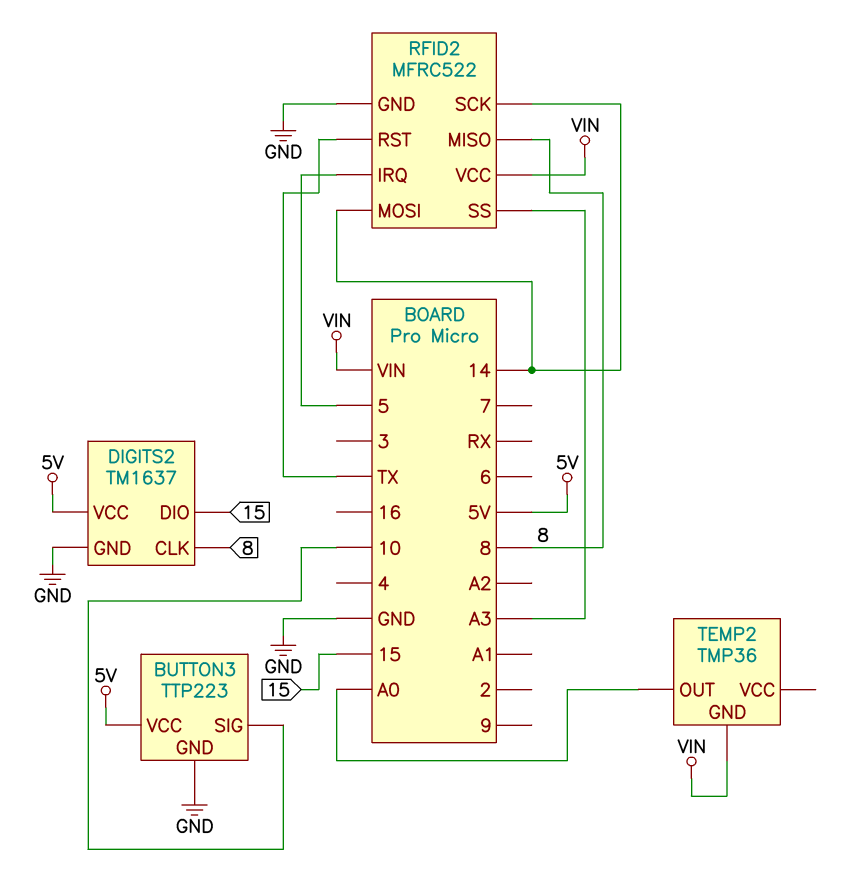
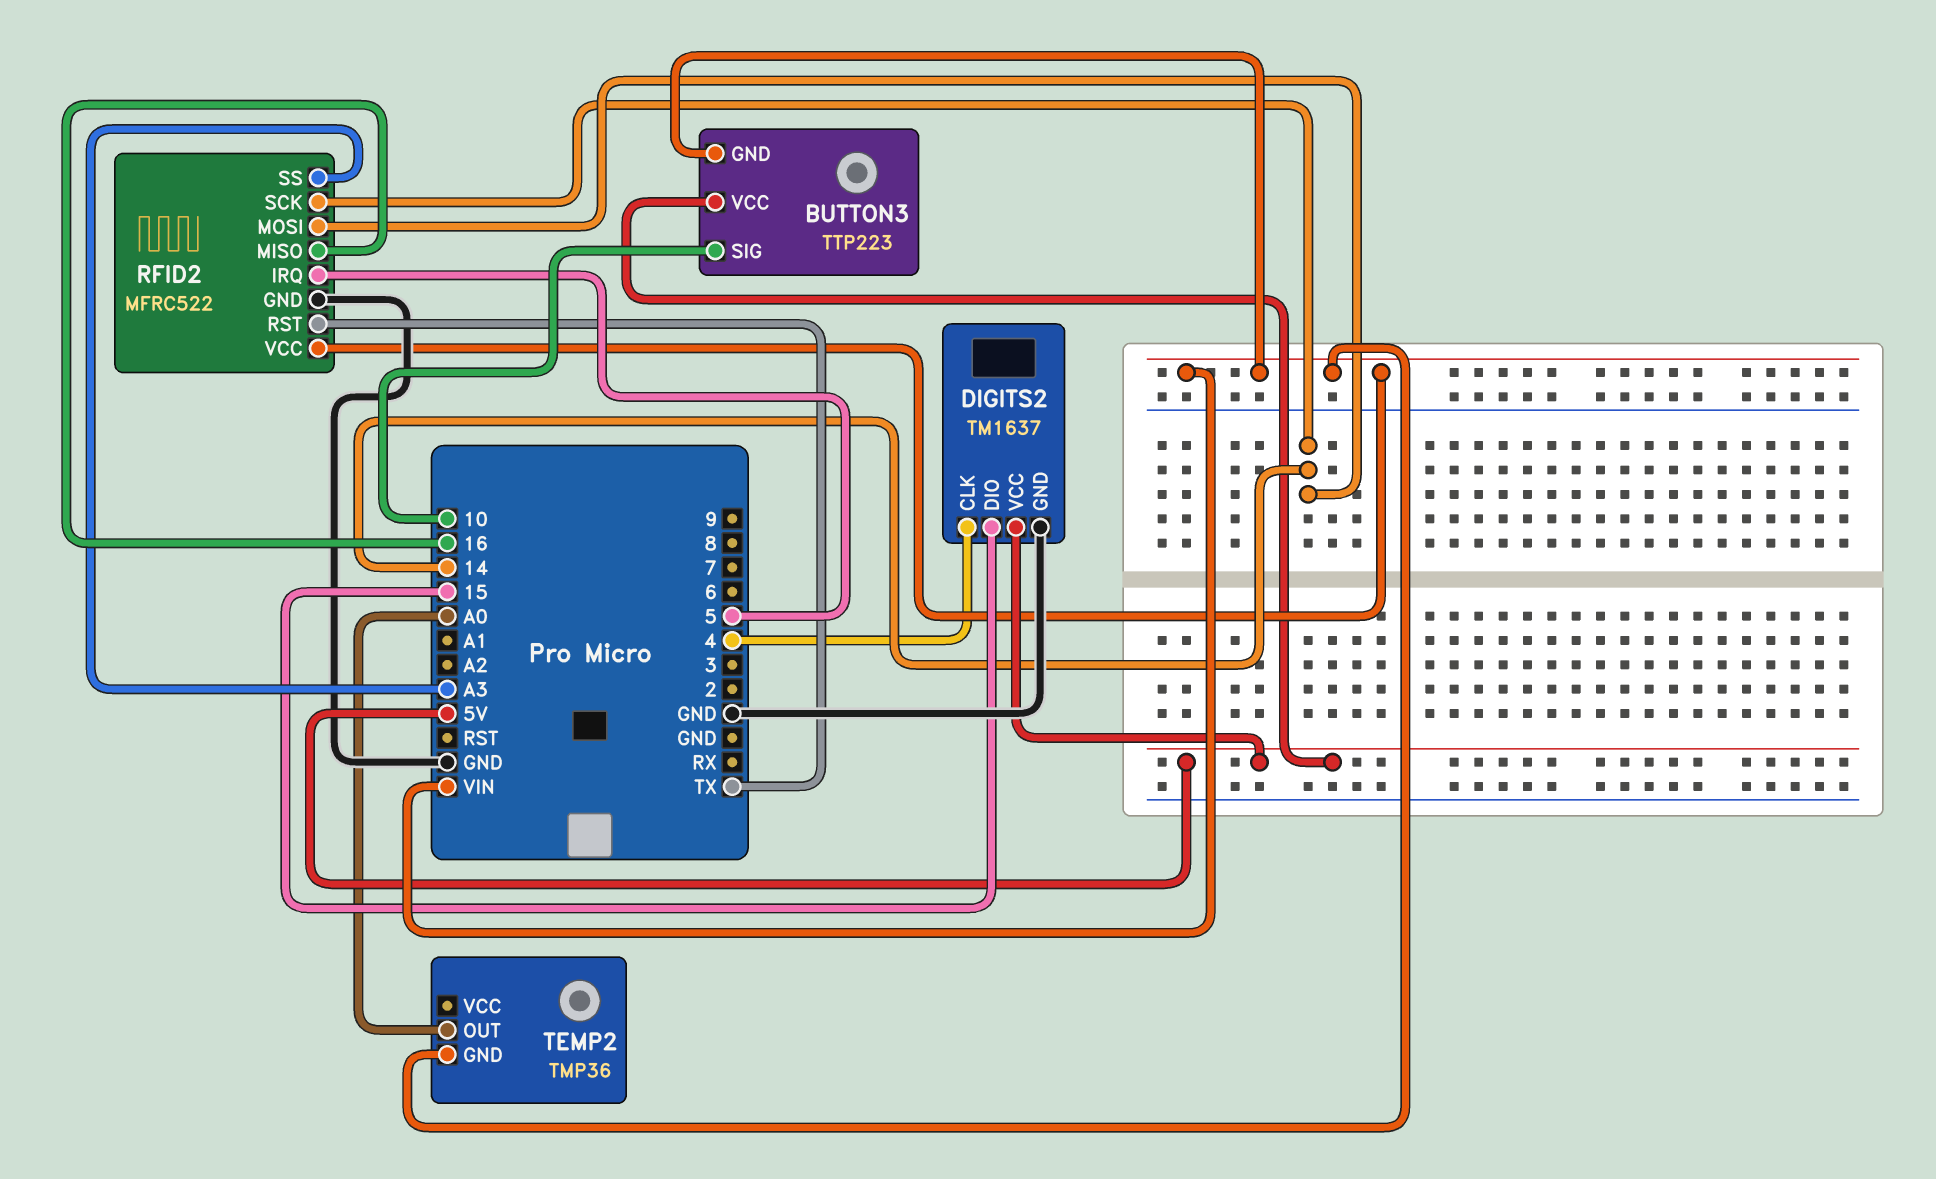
BUTTON3 pin GND: GND -> VIN
DIGITS2 pin CLK: 8 -> 4
RFID2 pin MISO: 8 -> 16

